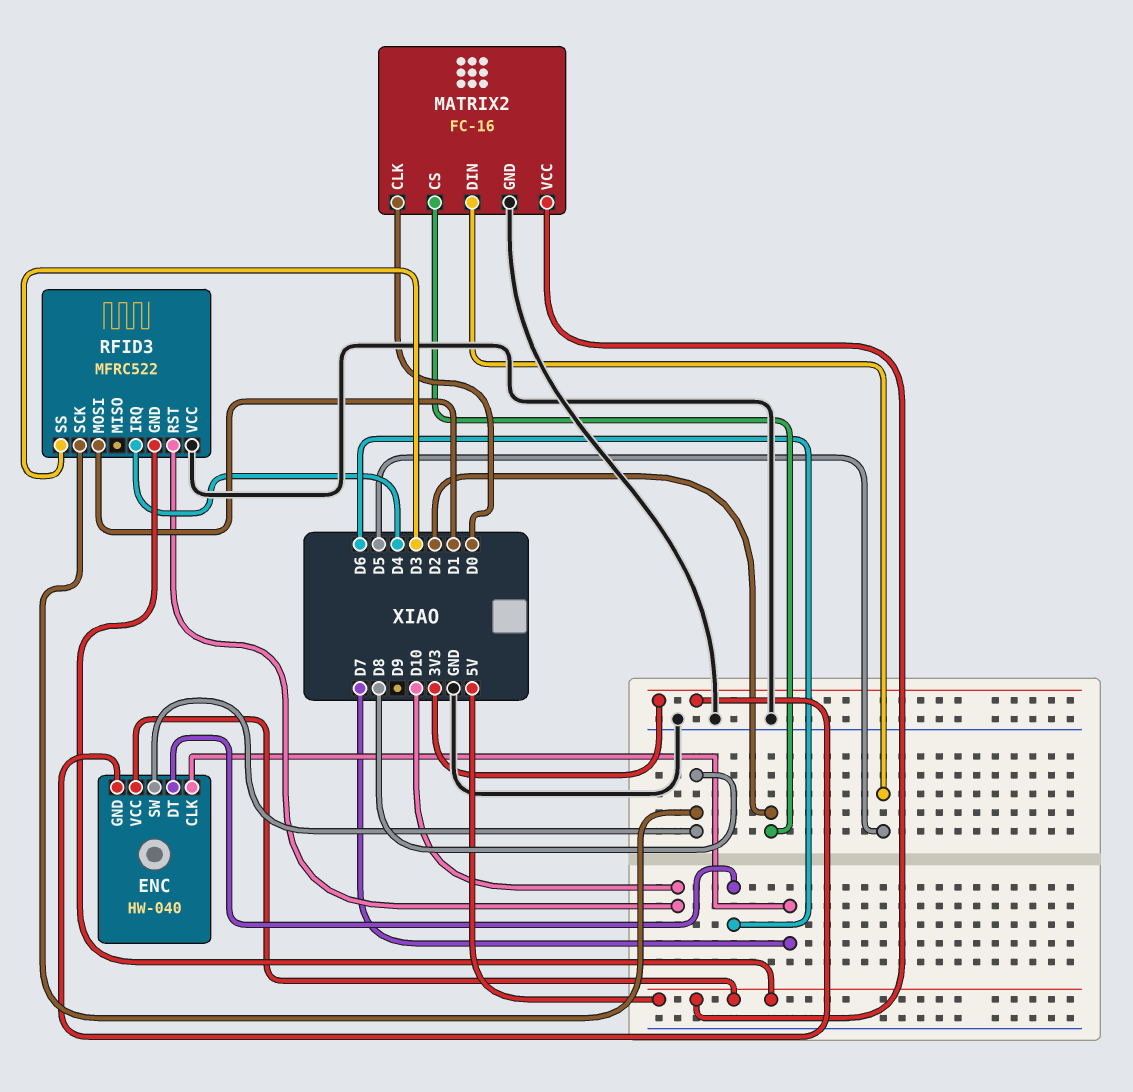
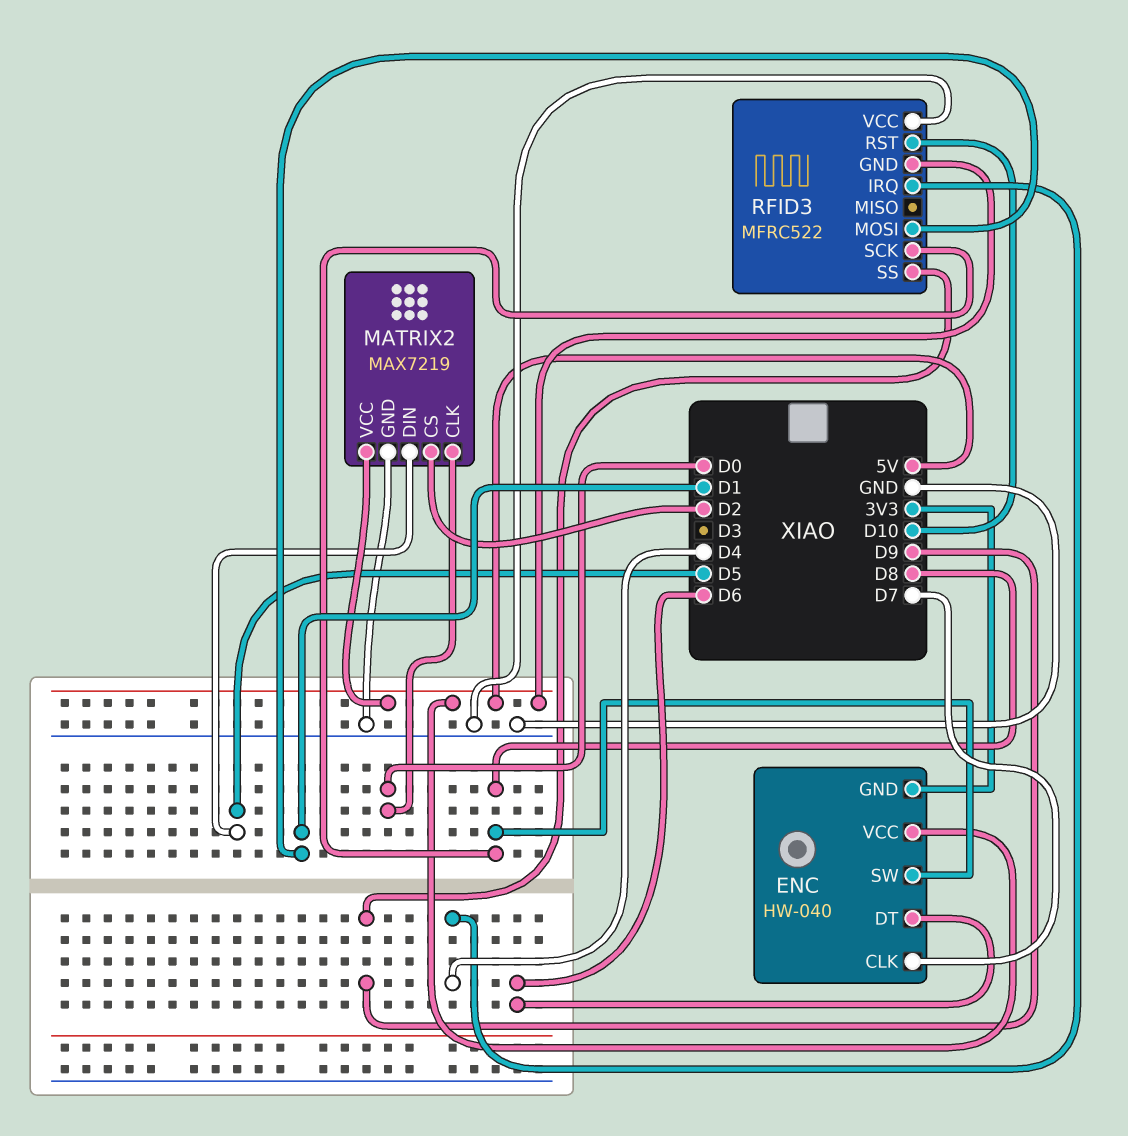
MATRIX2: FC-16 -> MAX7219
RFID3 pin SS: D3 -> D9

